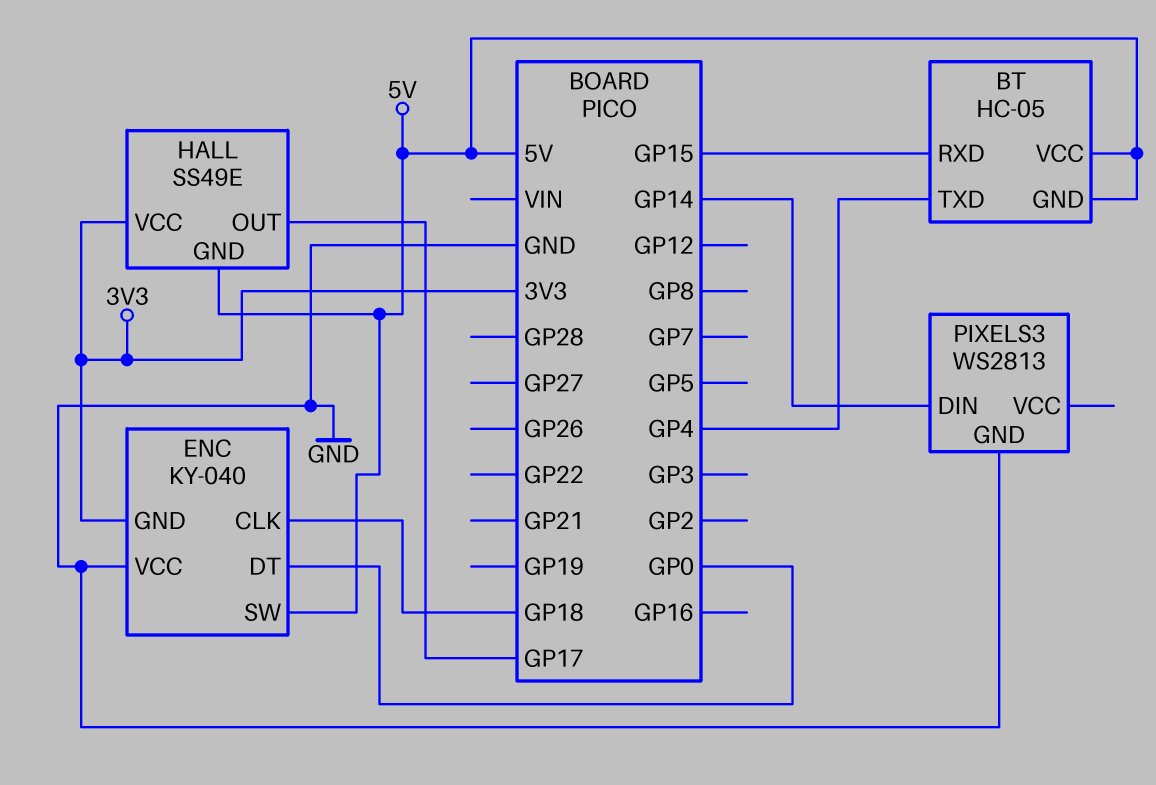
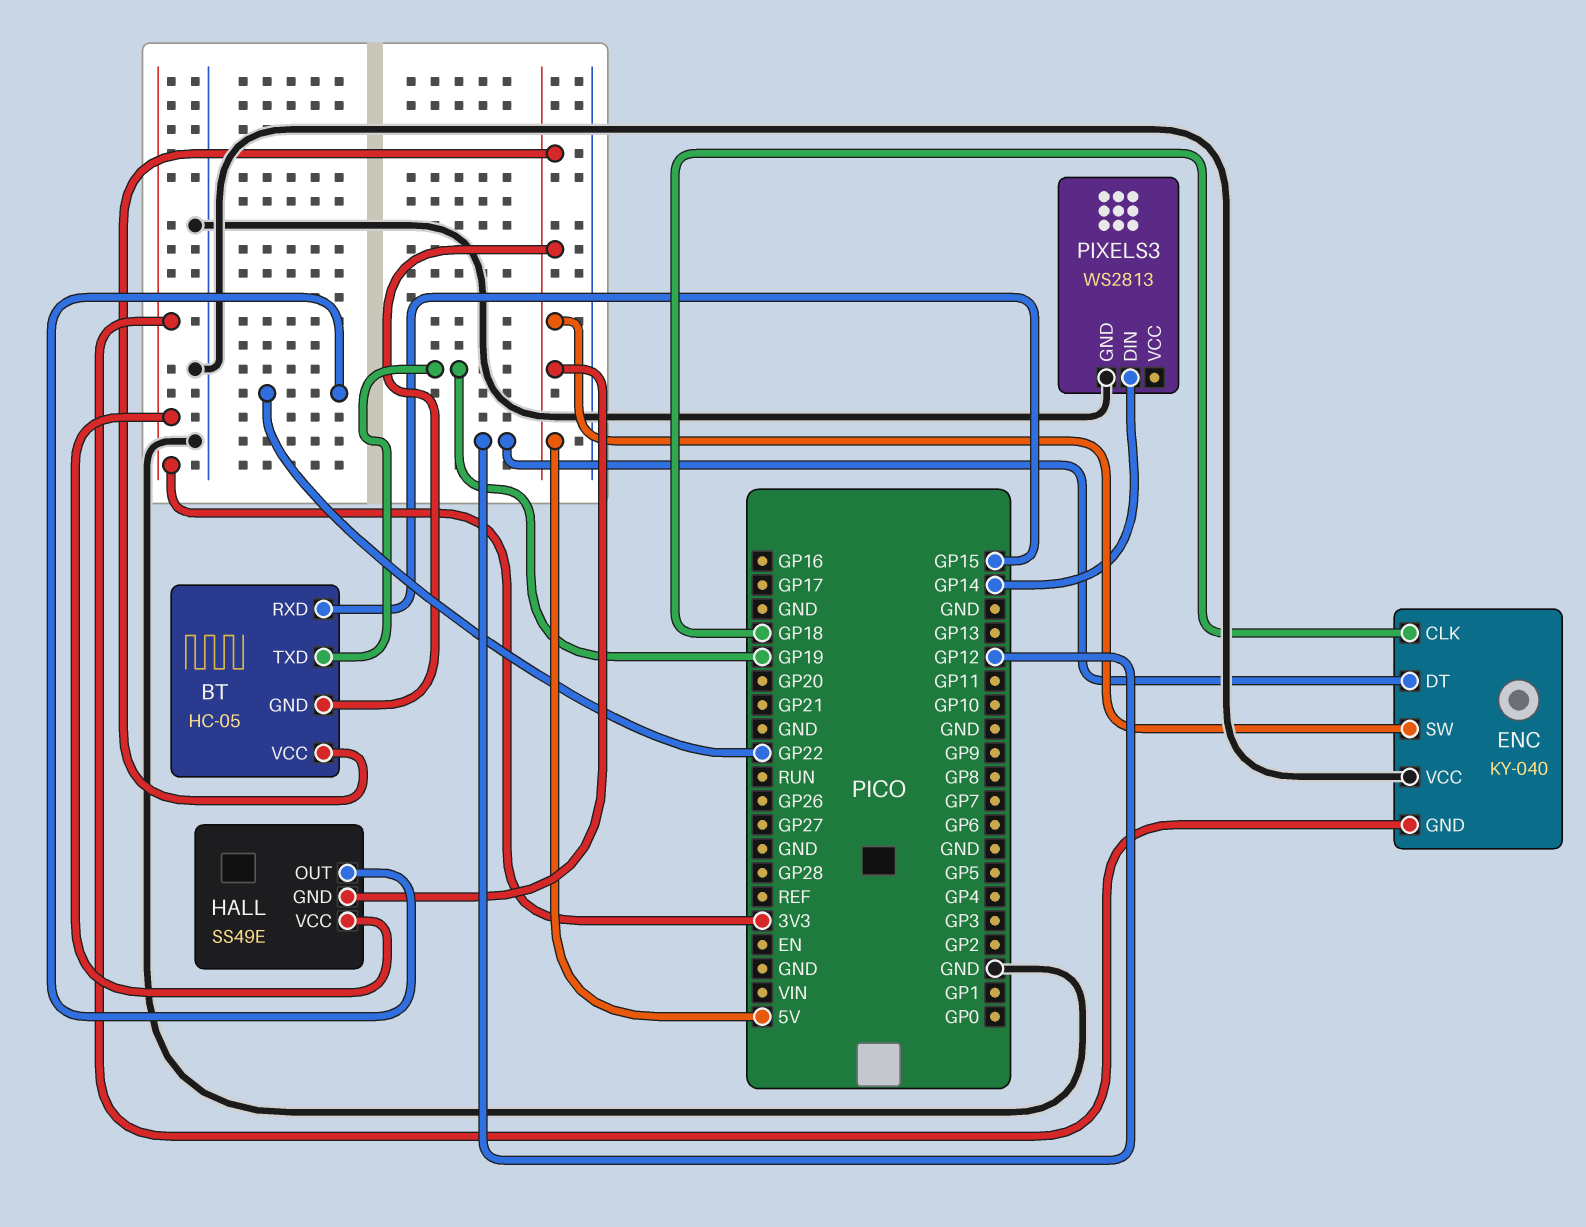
BT pin TXD: GP4 -> GP19
ENC pin DT: GP0 -> GP12
HALL pin OUT: GP17 -> GP22

